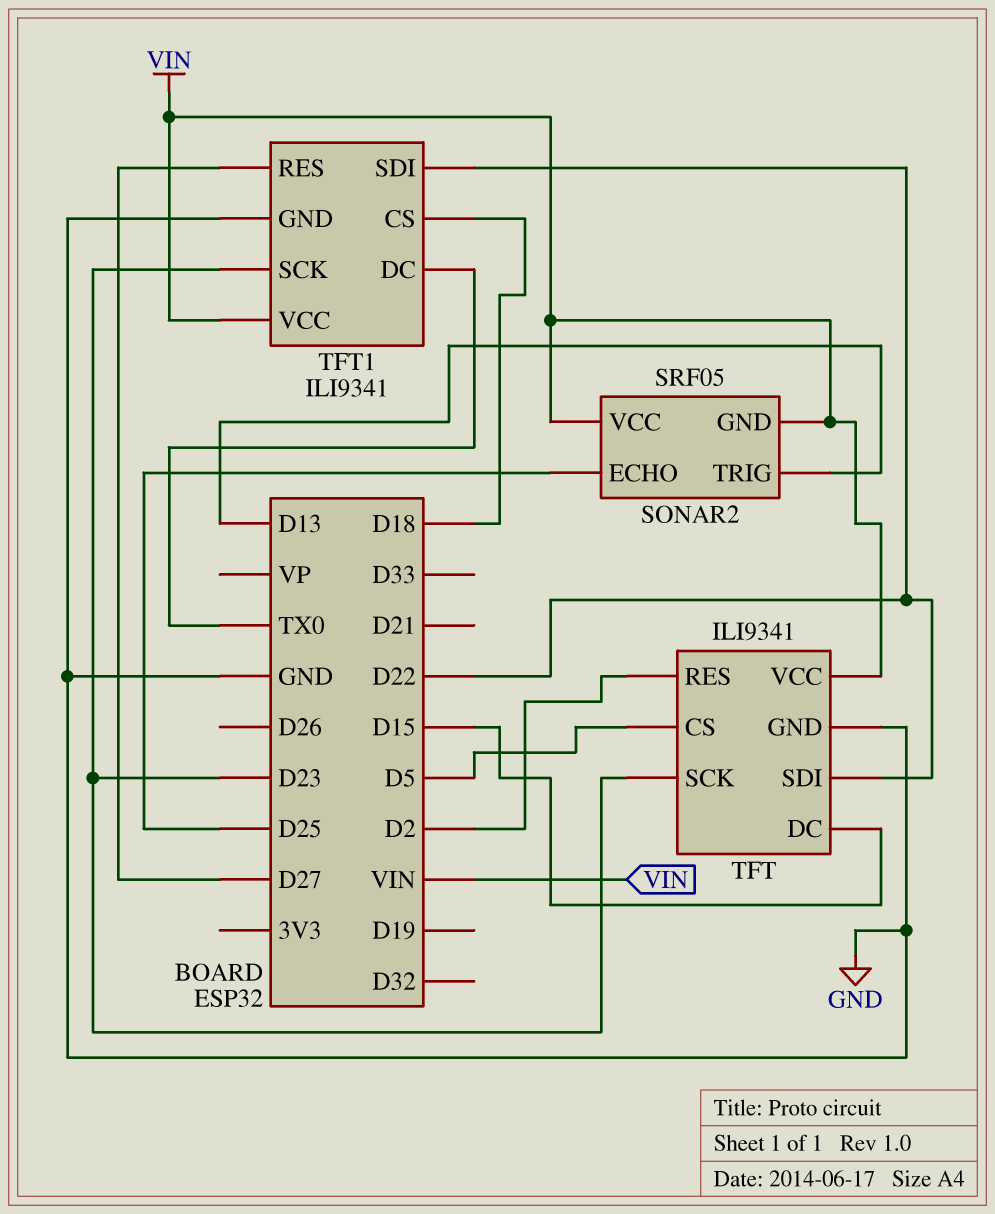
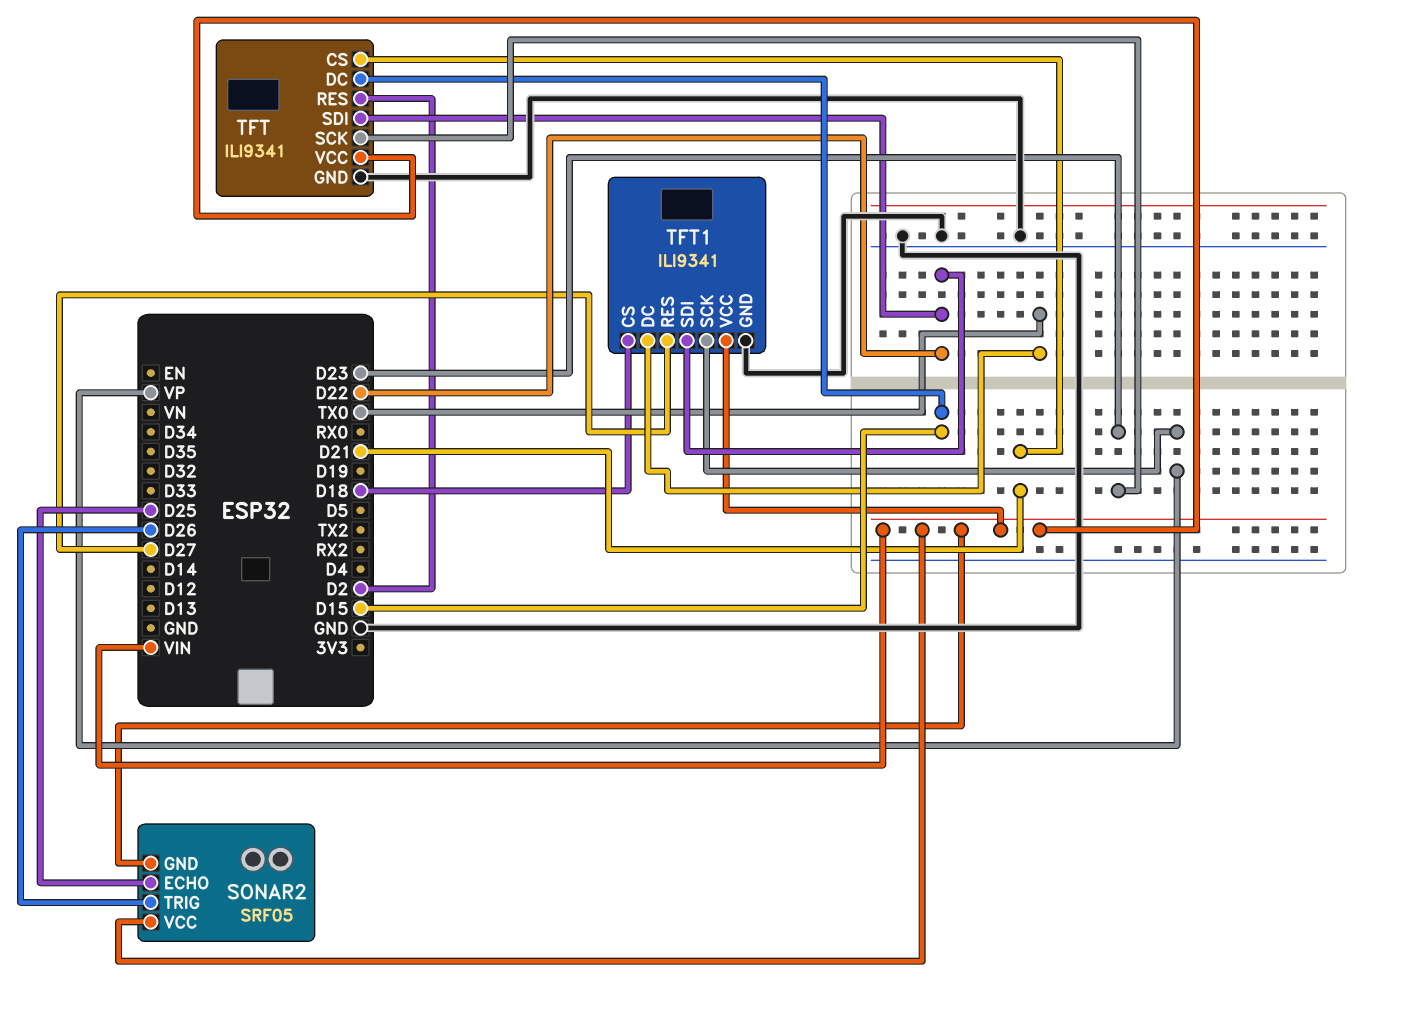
SONAR2 pin TRIG: D13 -> D26
TFT pin CS: D5 -> D21
TFT1 pin SCK: D23 -> VP

